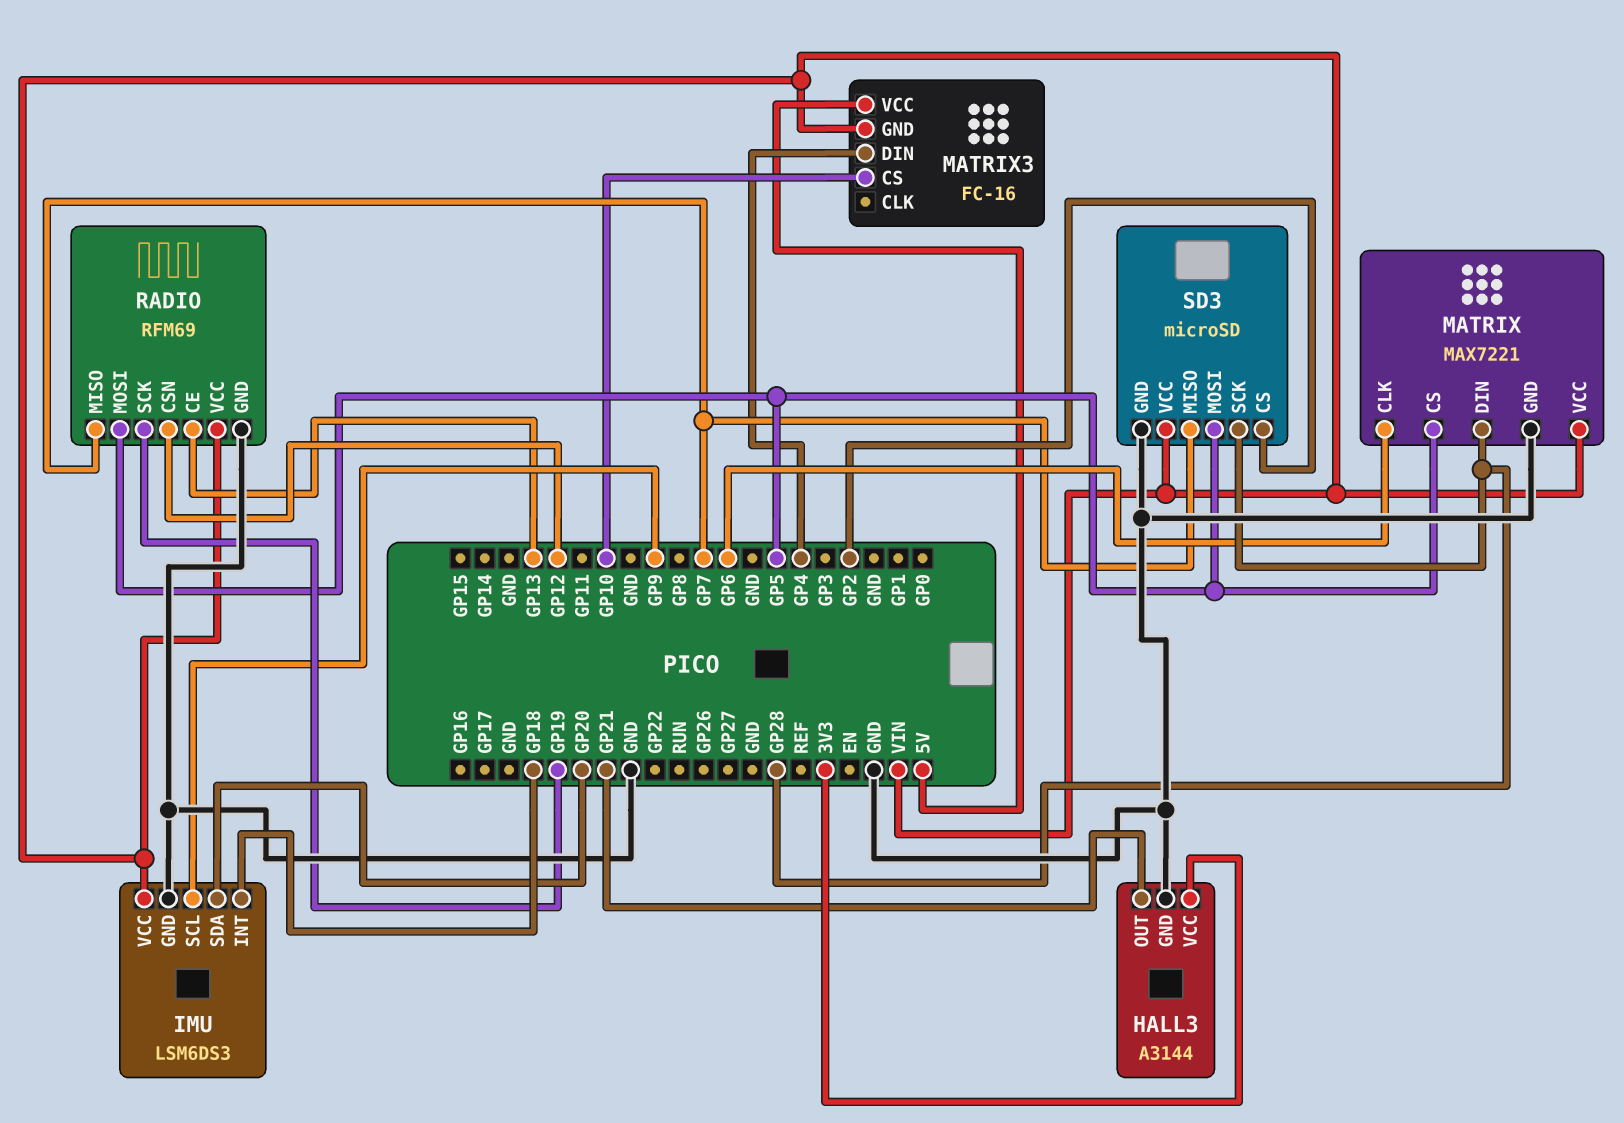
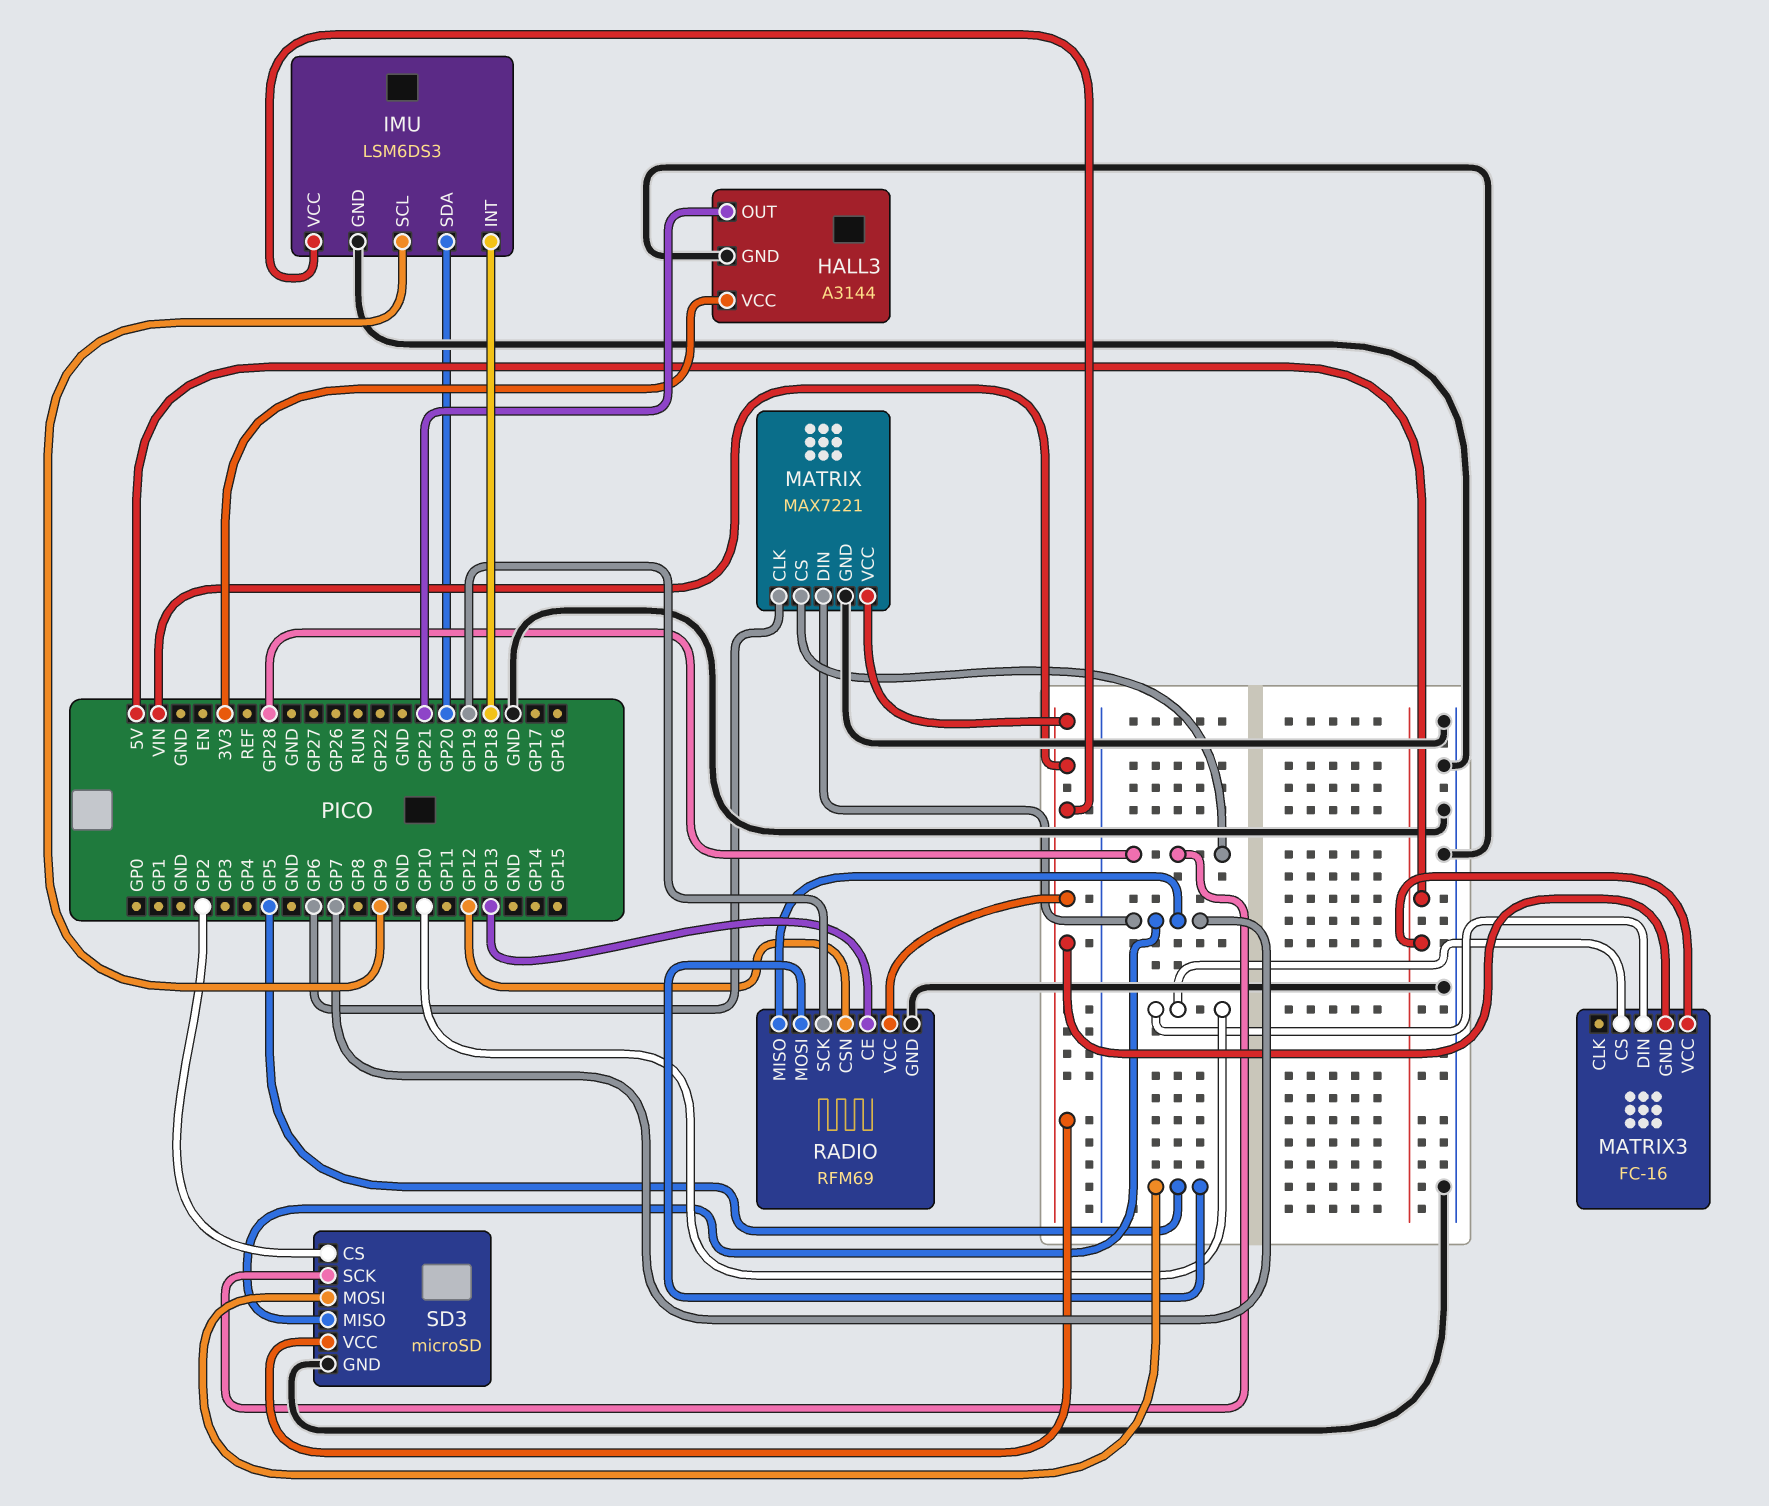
MATRIX pin CS: GP5 -> GP28
MATRIX pin DIN: GP28 -> GP7
MATRIX3 pin DIN: GP4 -> GP10

